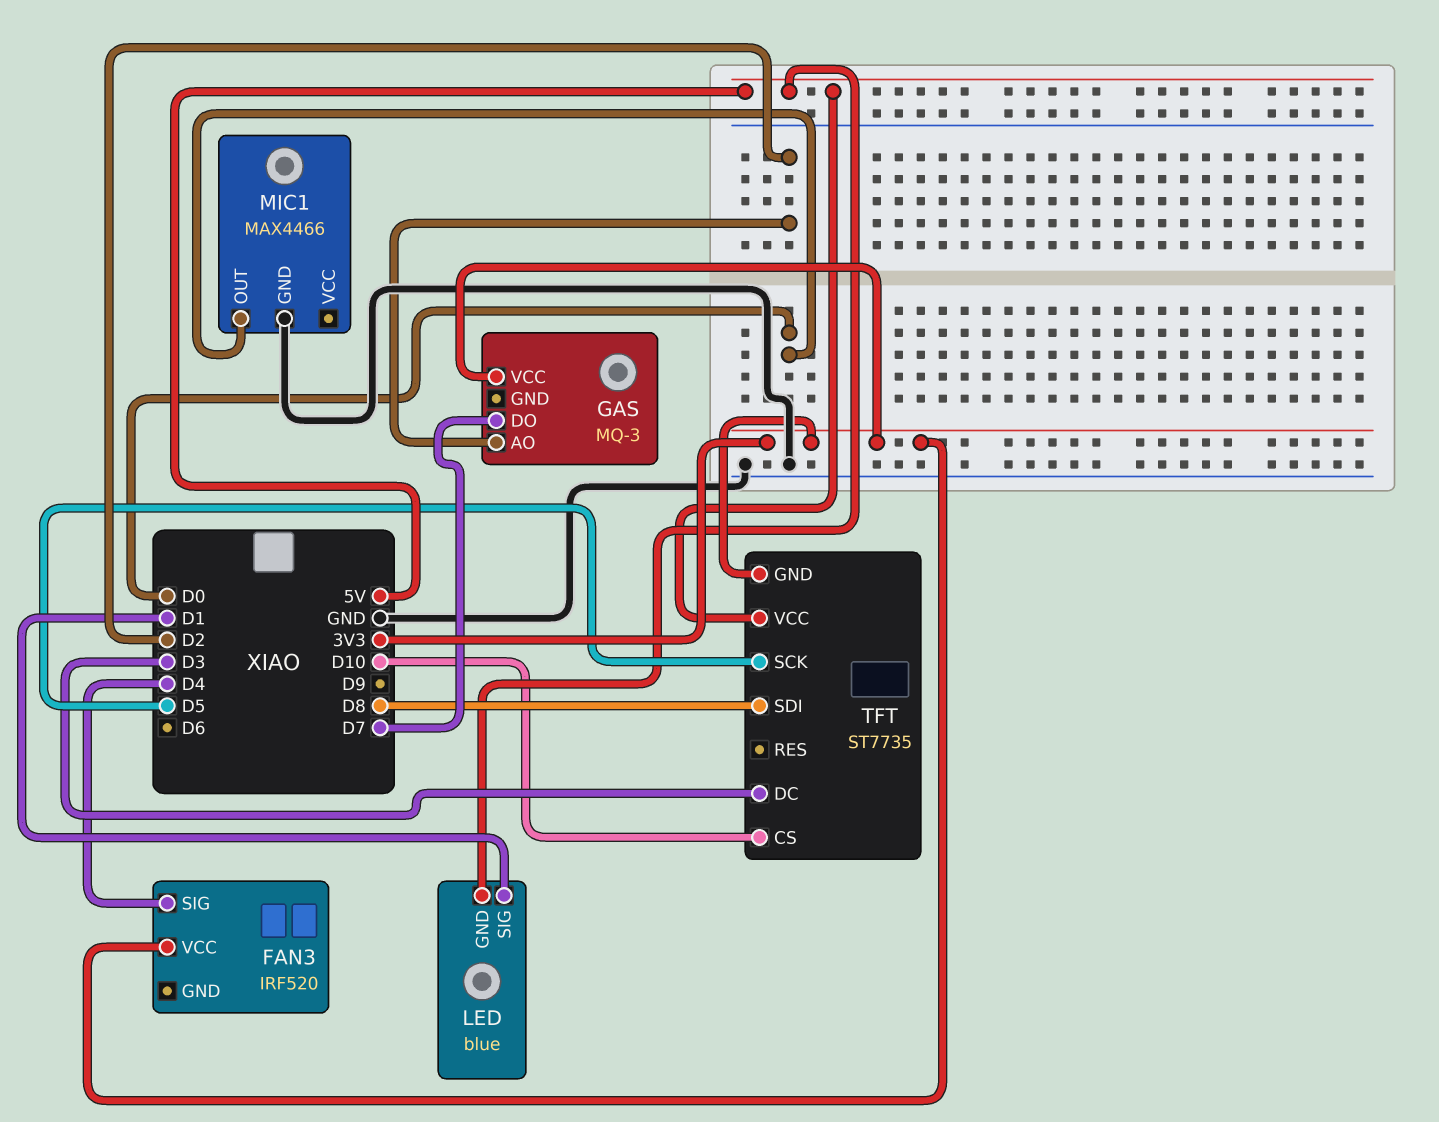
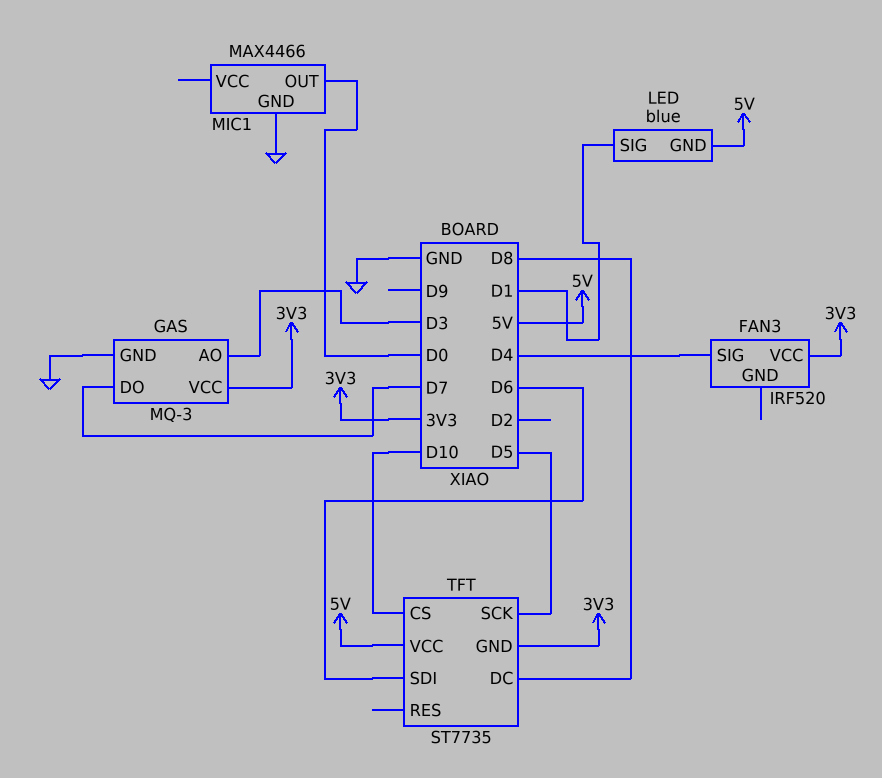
GAS pin AO: D2 -> D3
GAS pin GND: none -> GND
TFT pin DC: D3 -> D8
TFT pin SDI: D8 -> D6

